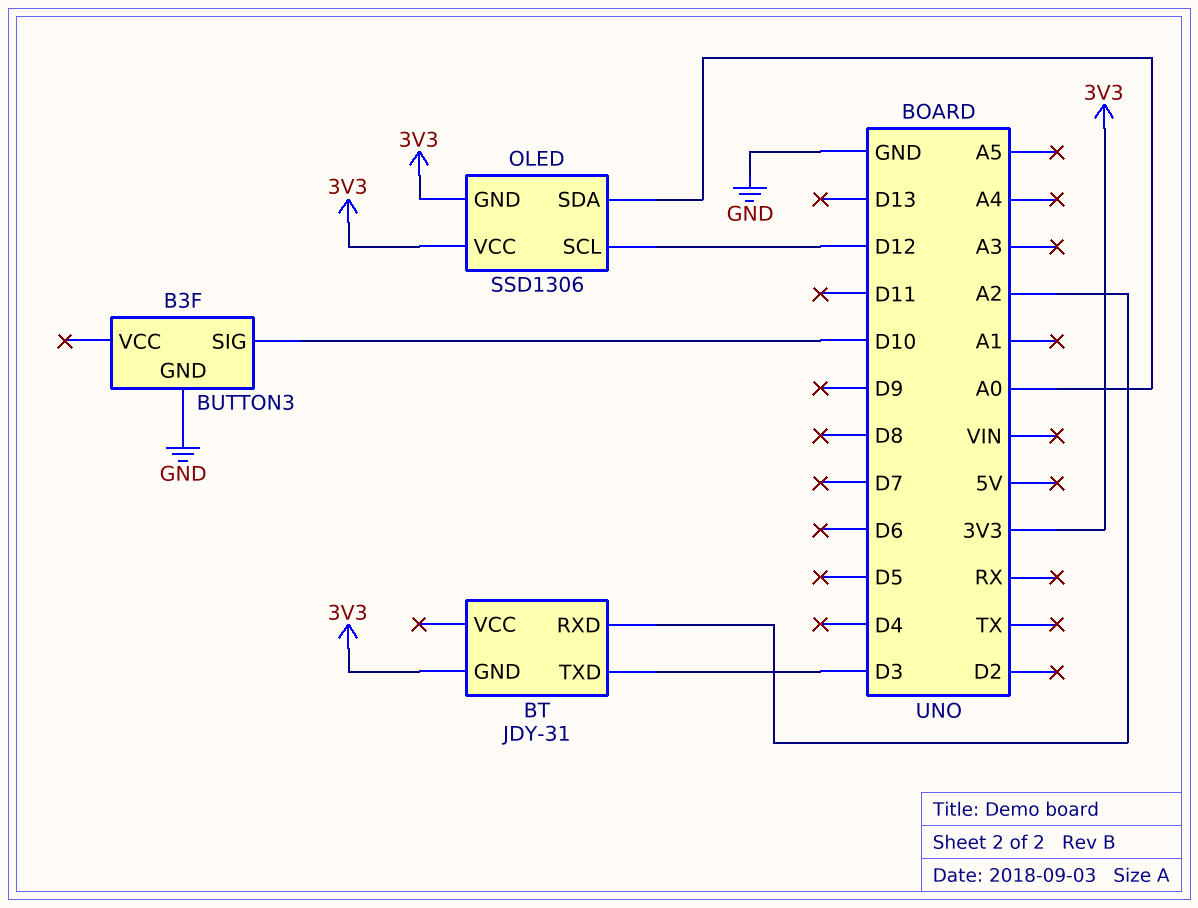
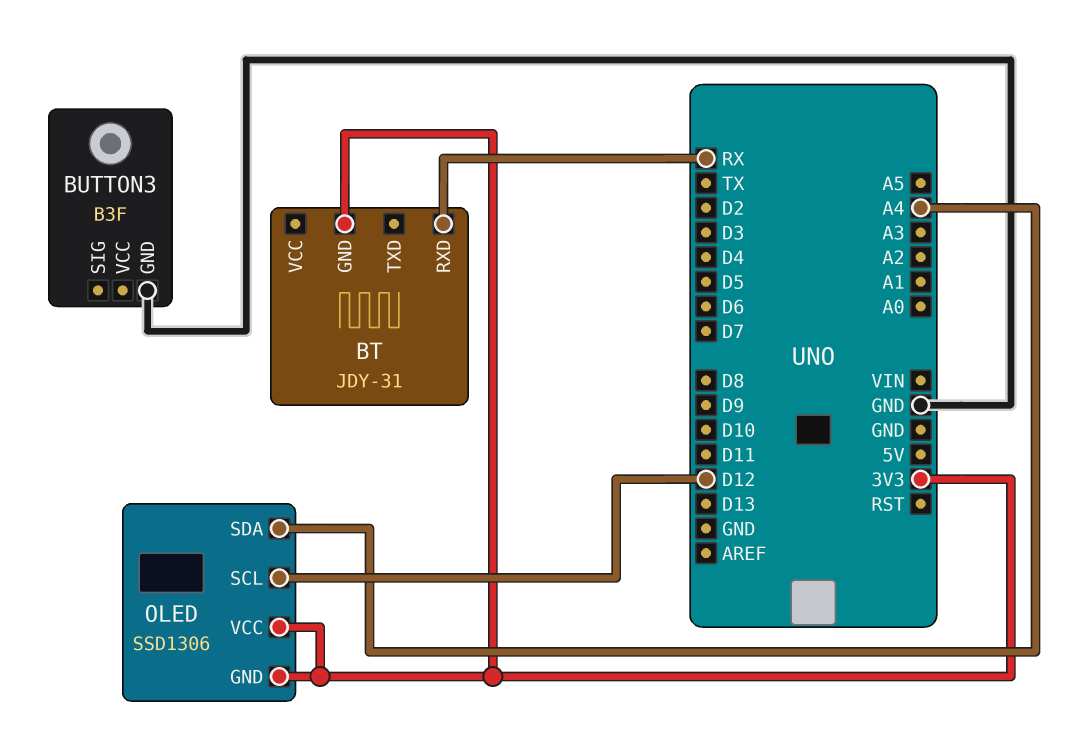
BT pin RXD: A2 -> RX
BT pin TXD: D3 -> none
BUTTON3 pin SIG: D10 -> none
OLED pin SDA: A0 -> A4

